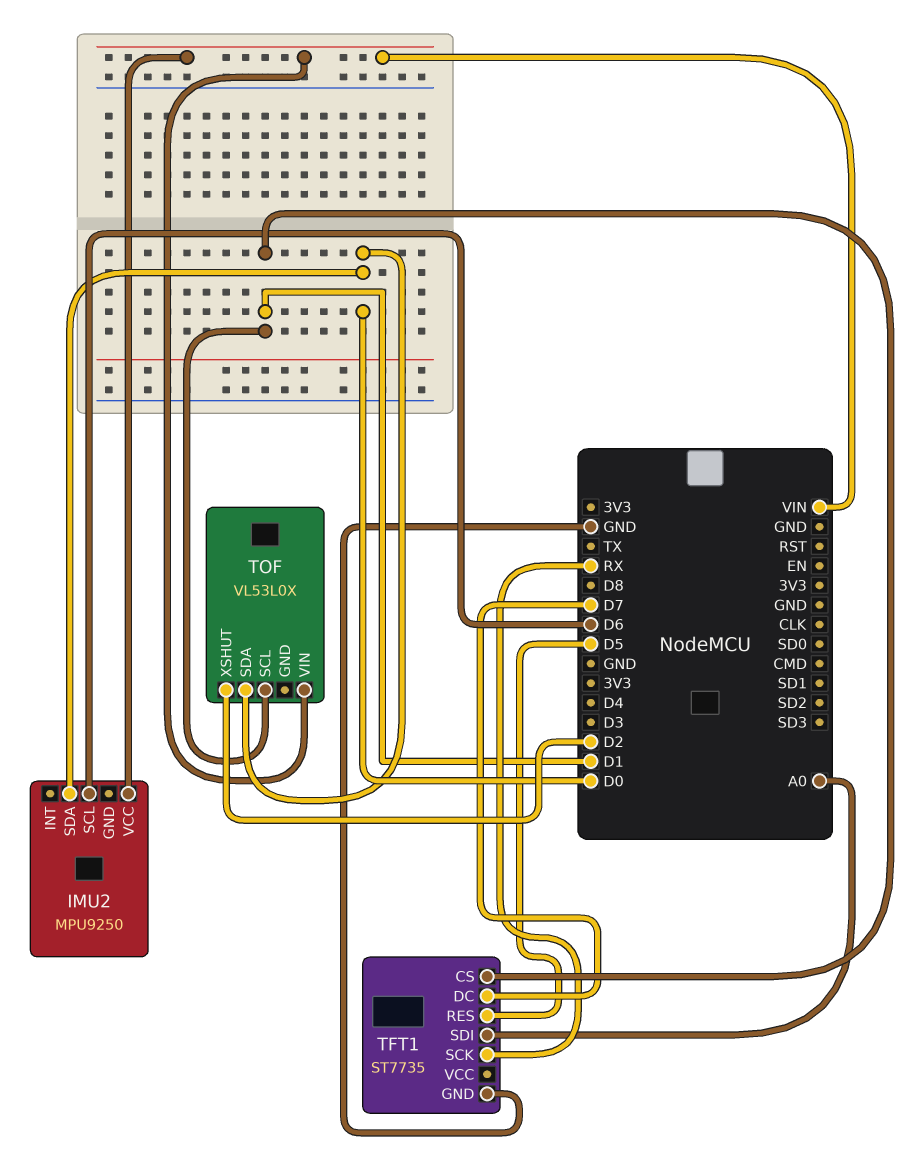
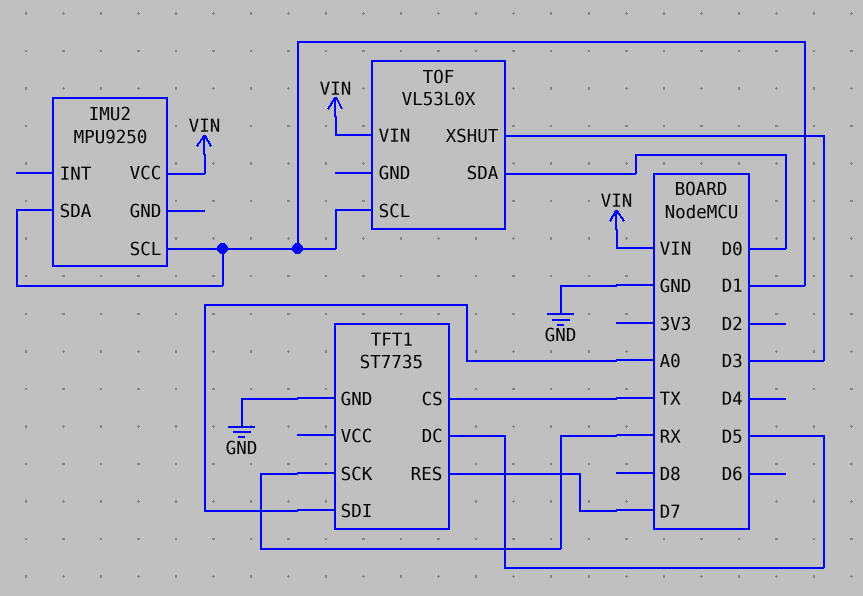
IMU2 pin SCL: D6 -> D1
IMU2 pin SDA: D0 -> D1
TFT1 pin CS: D1 -> TX
TFT1 pin DC: D7 -> D5
TFT1 pin RES: D5 -> D7
TOF pin XSHUT: D2 -> D3

